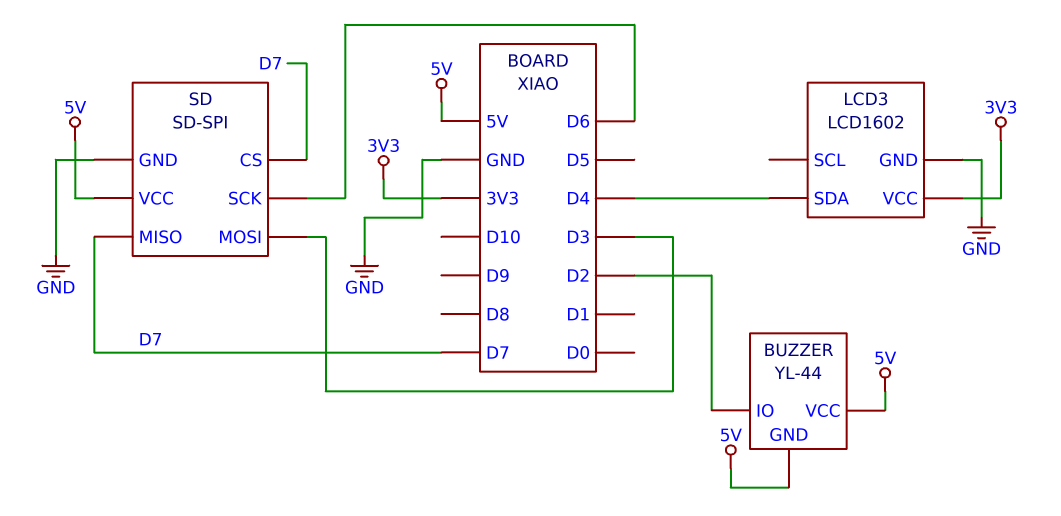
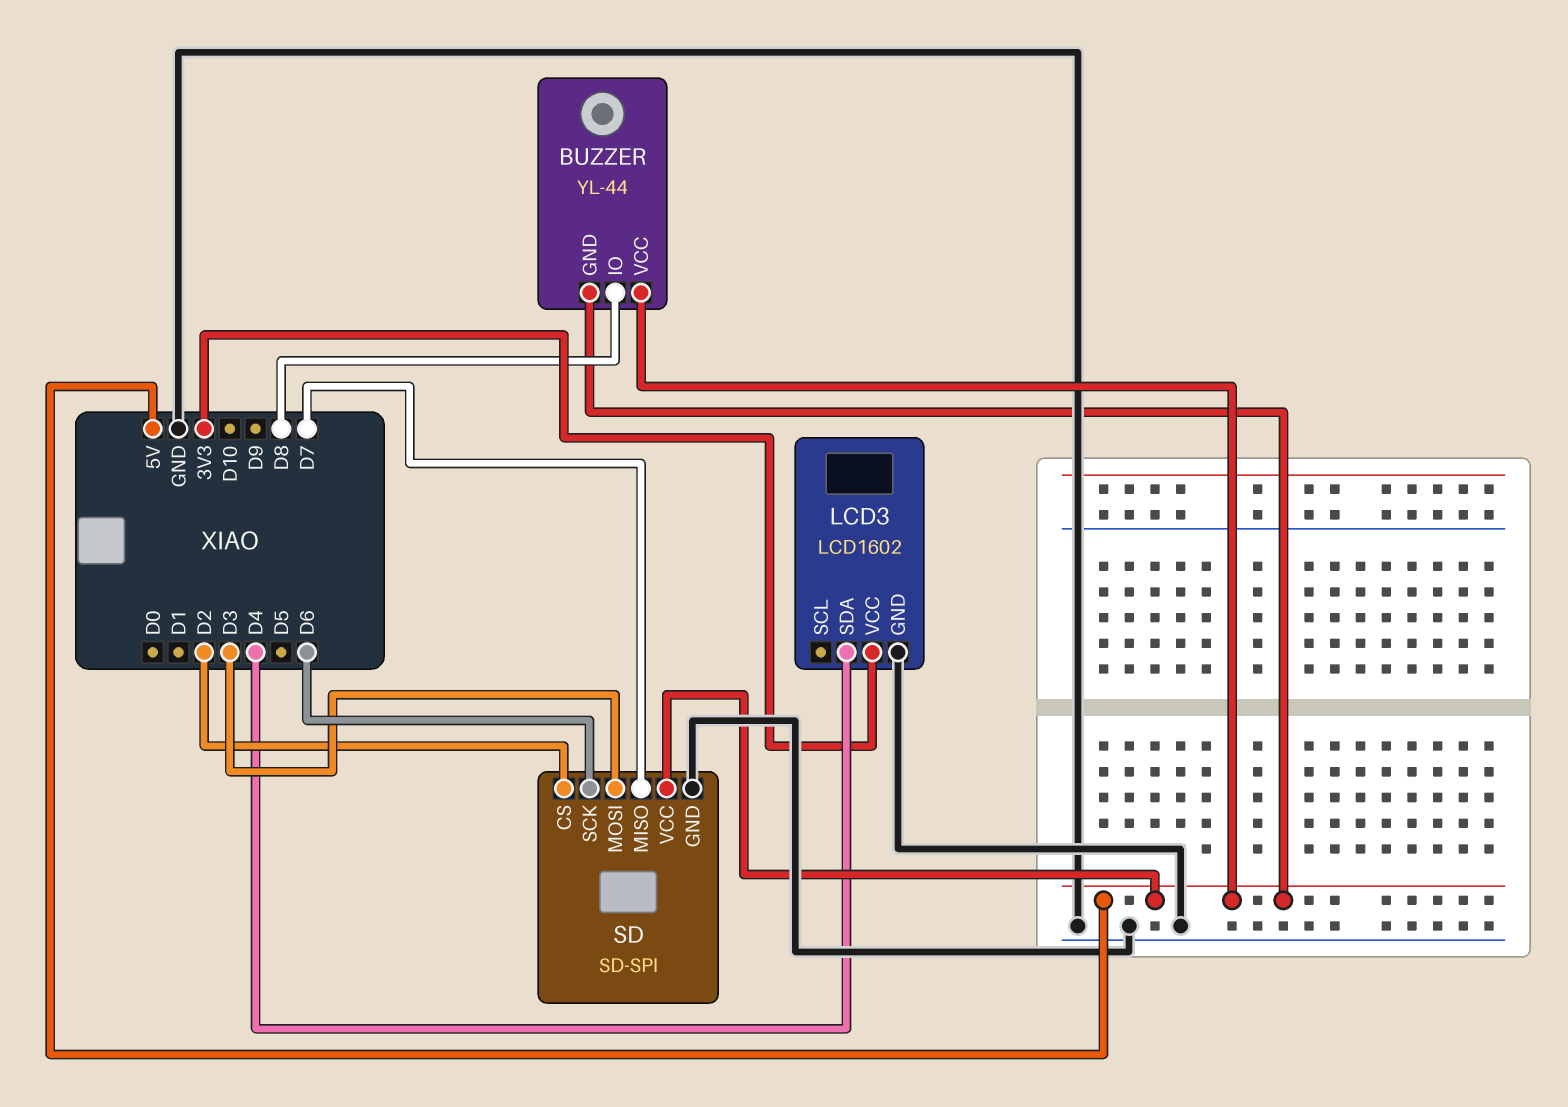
BUZZER pin IO: D2 -> D8
SD pin CS: D7 -> D2

